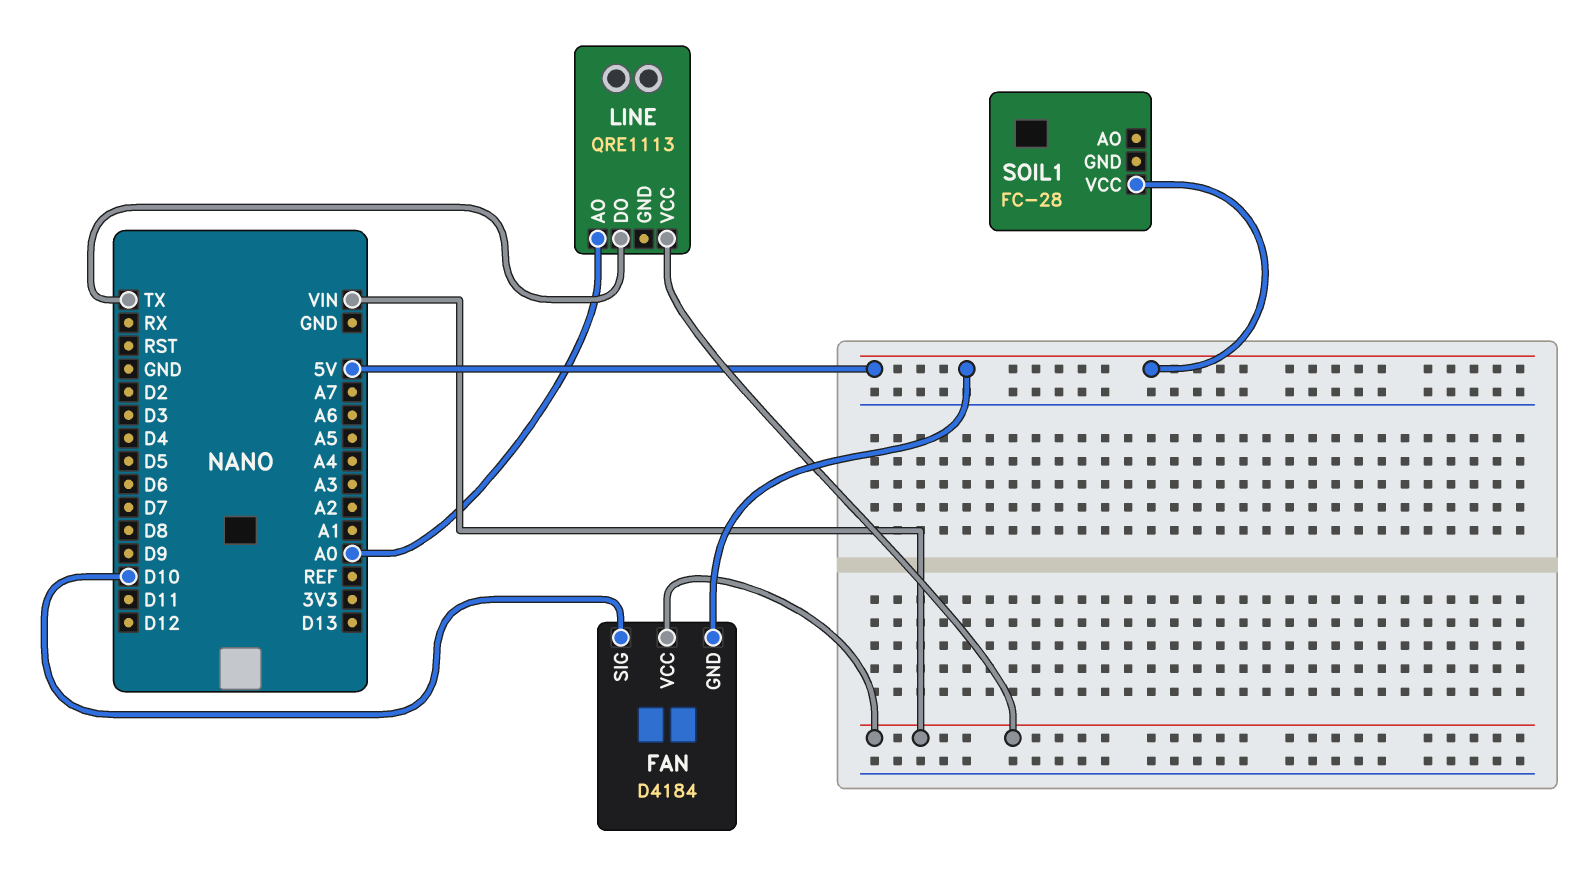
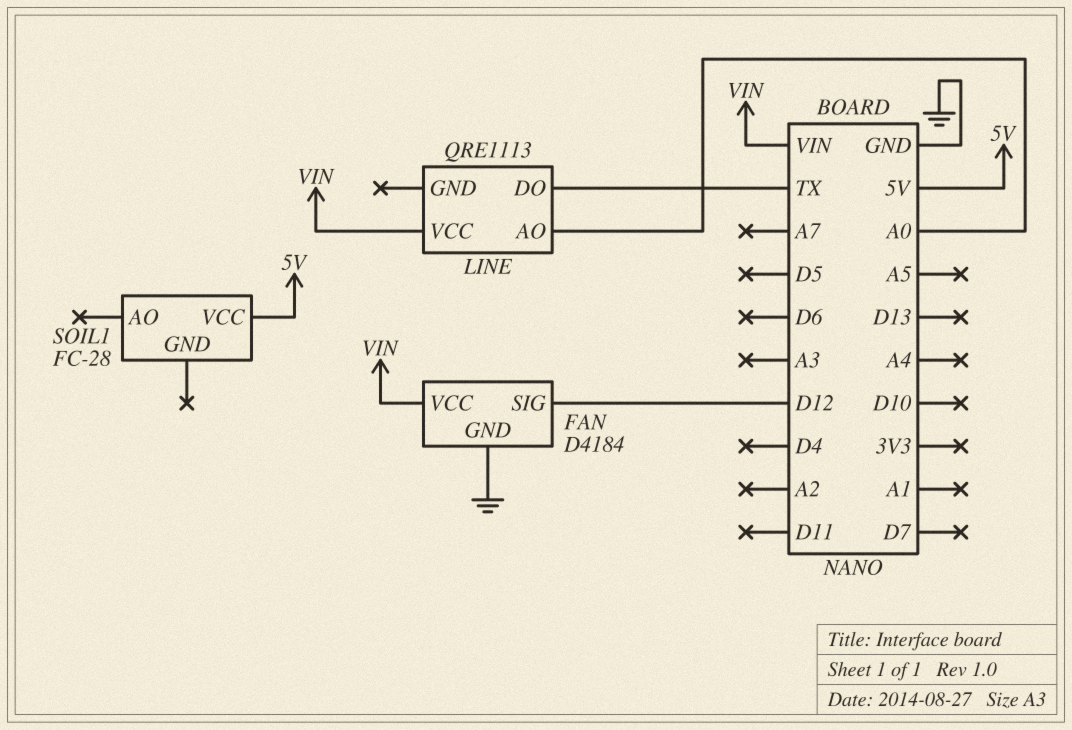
FAN pin GND: 5V -> GND
FAN pin SIG: D10 -> D12

